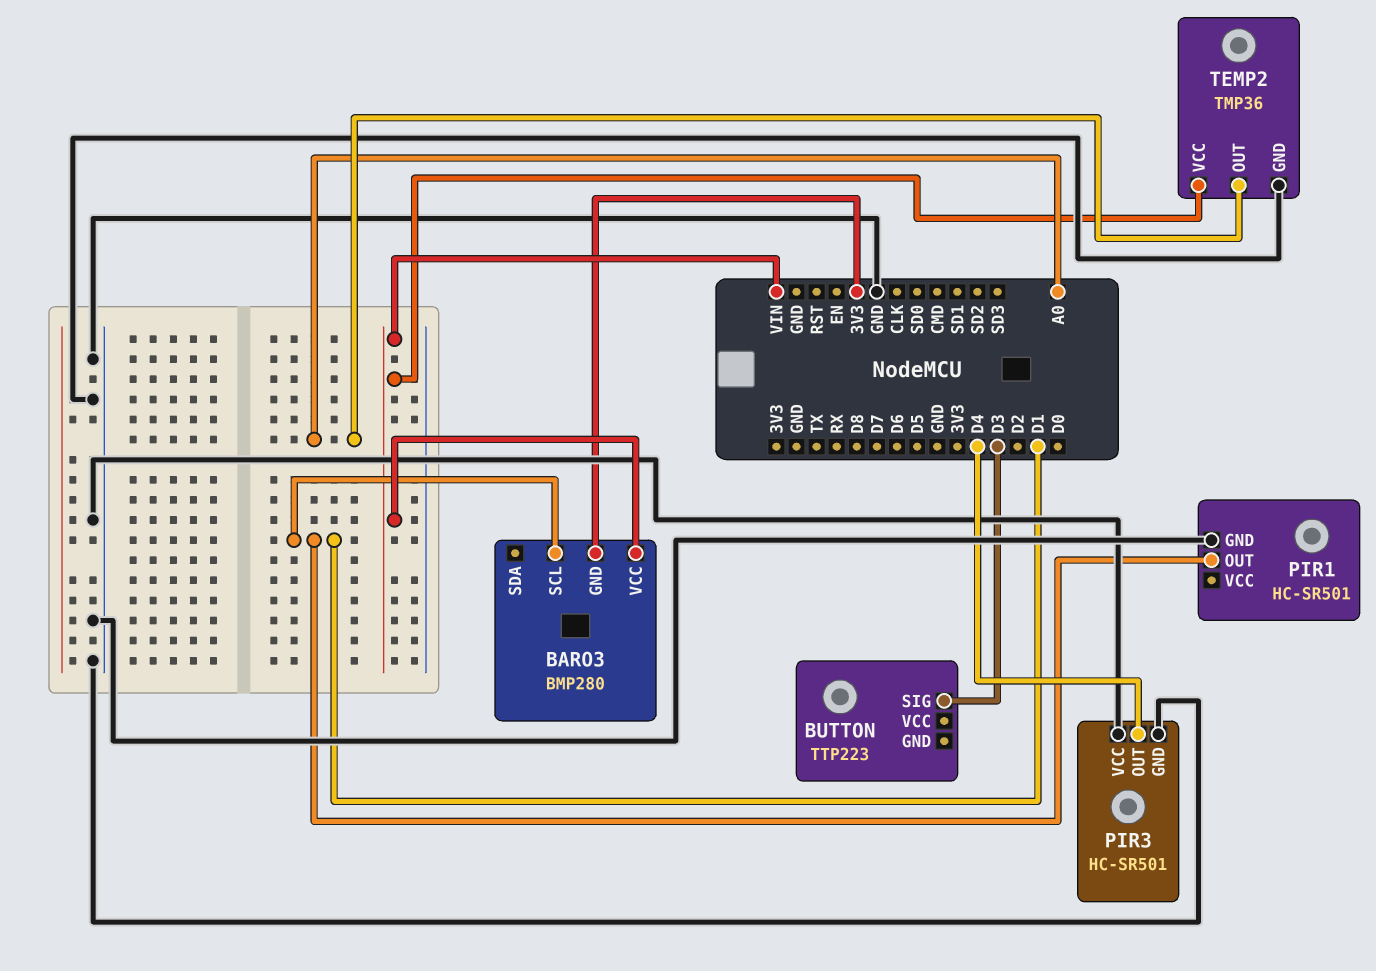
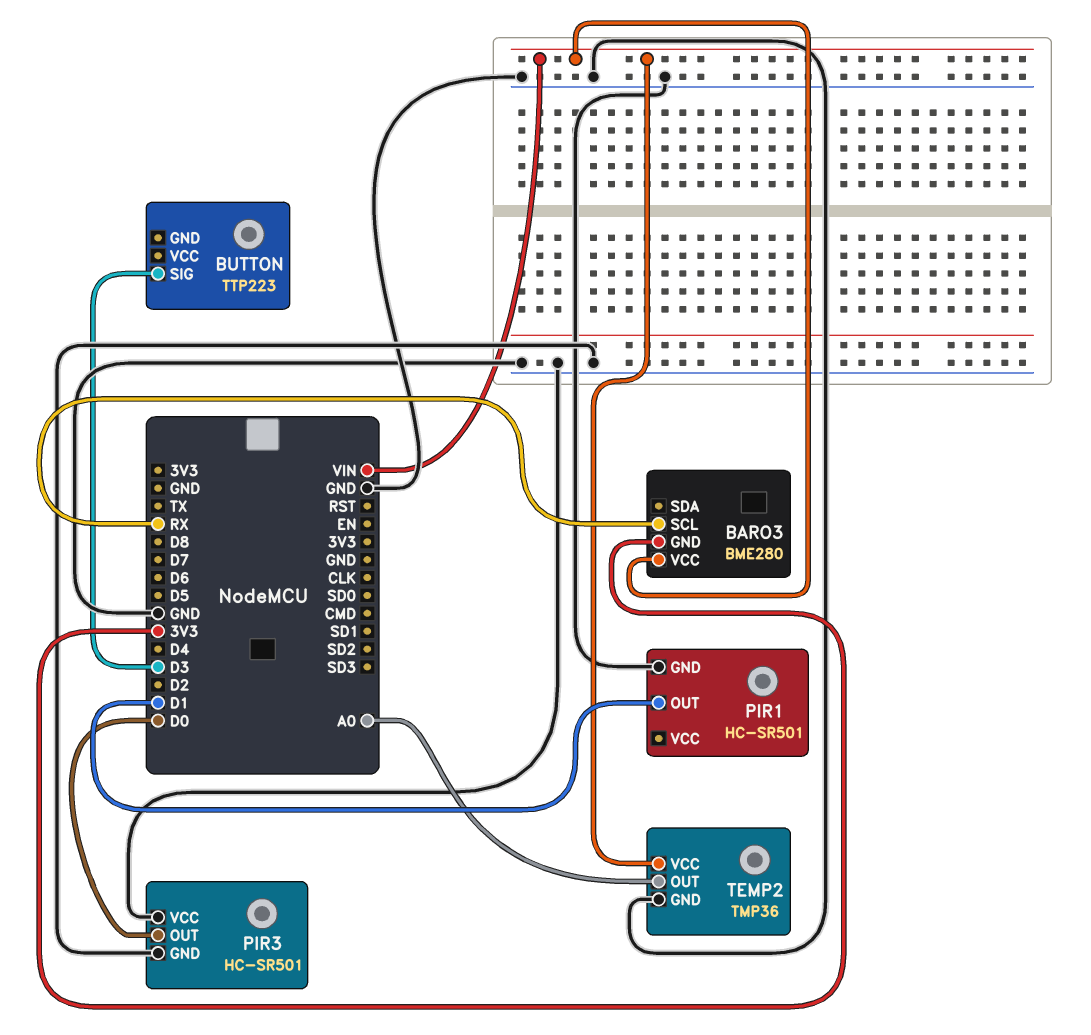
BARO3: BMP280 -> BME280
BARO3 pin SCL: D1 -> RX
PIR3 pin OUT: D4 -> D0

